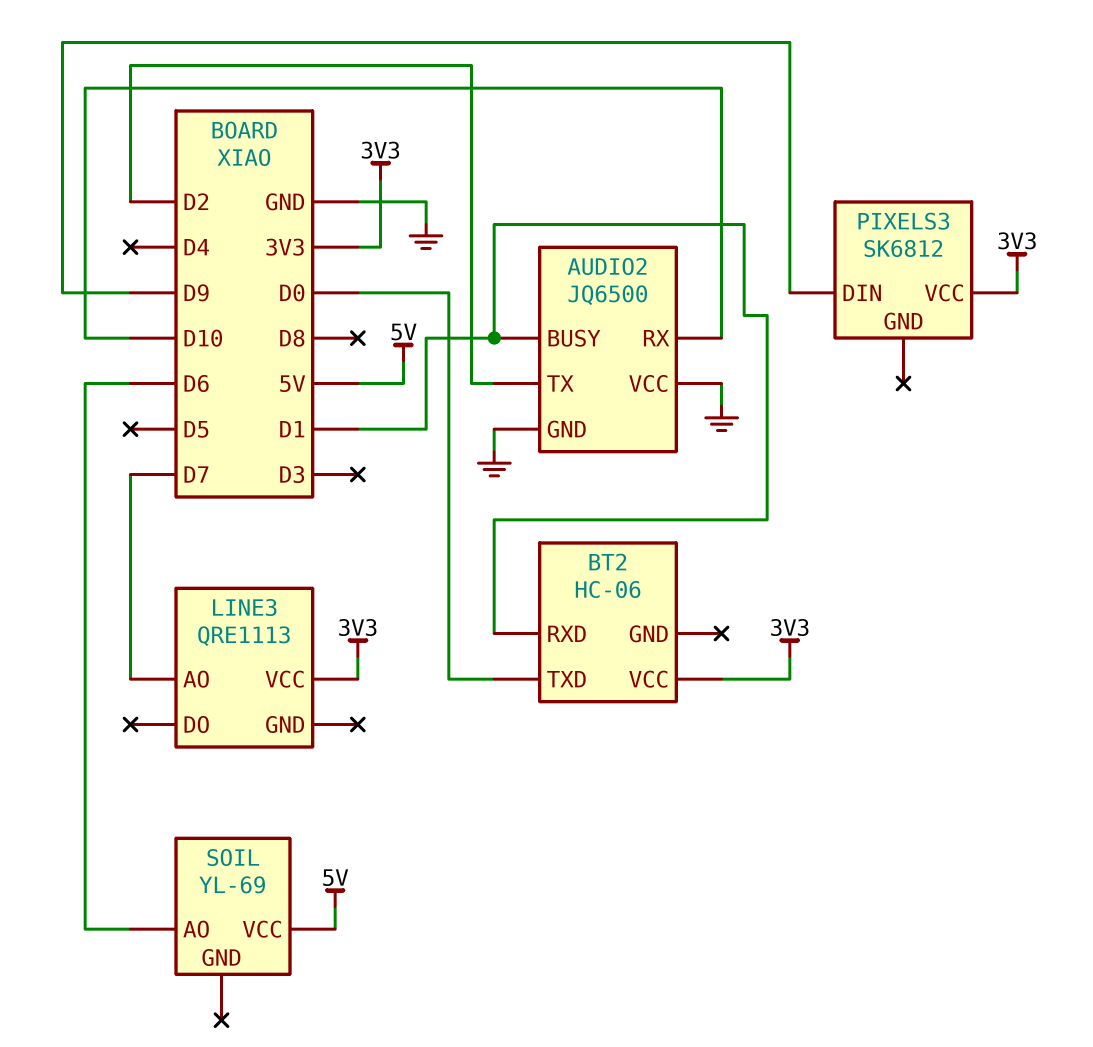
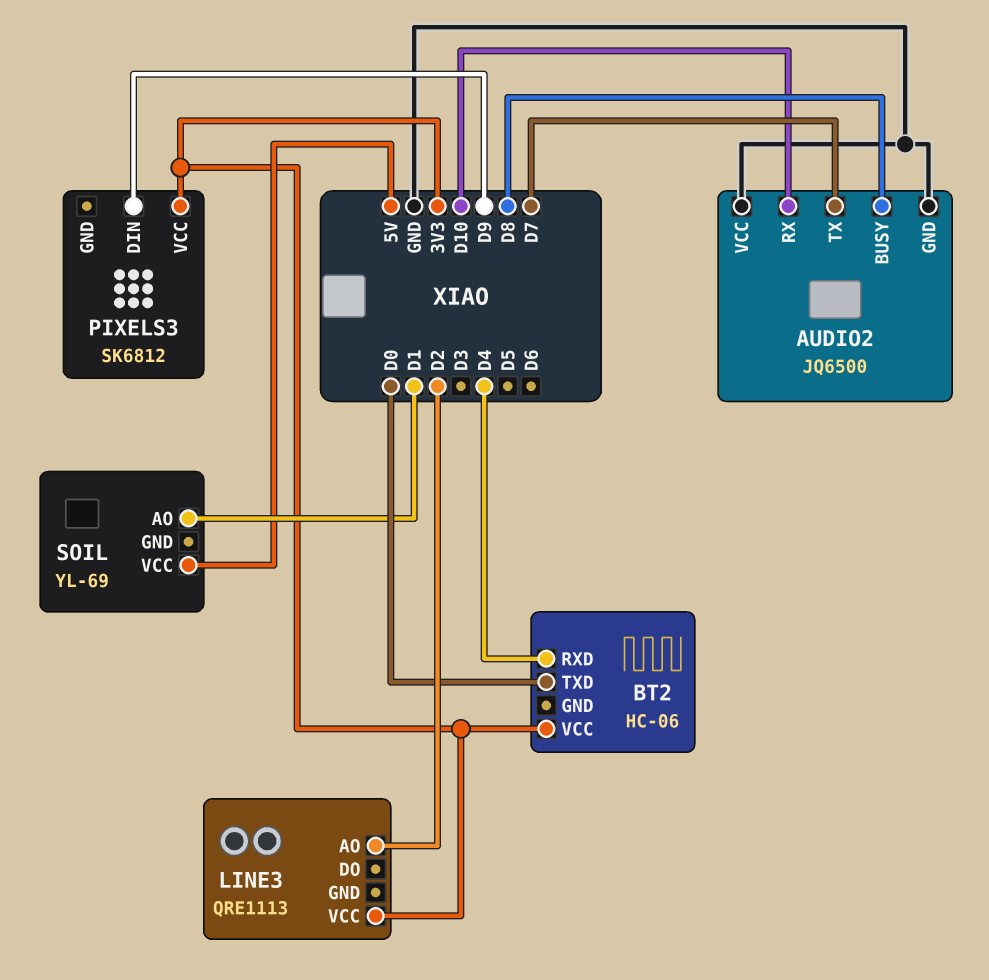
AUDIO2 pin BUSY: D1 -> D8
AUDIO2 pin TX: D2 -> D7
BT2 pin RXD: D1 -> D4
LINE3 pin AO: D7 -> D2
SOIL pin AO: D6 -> D1

